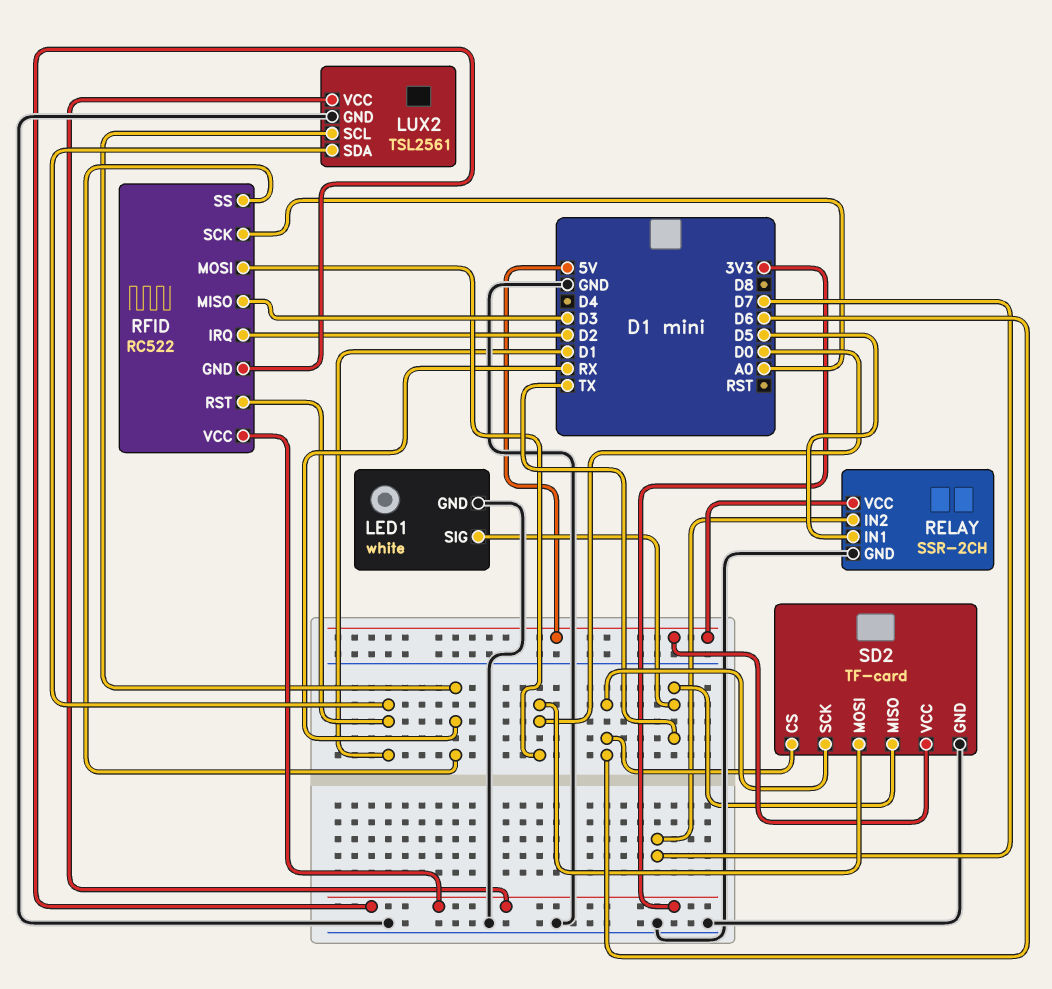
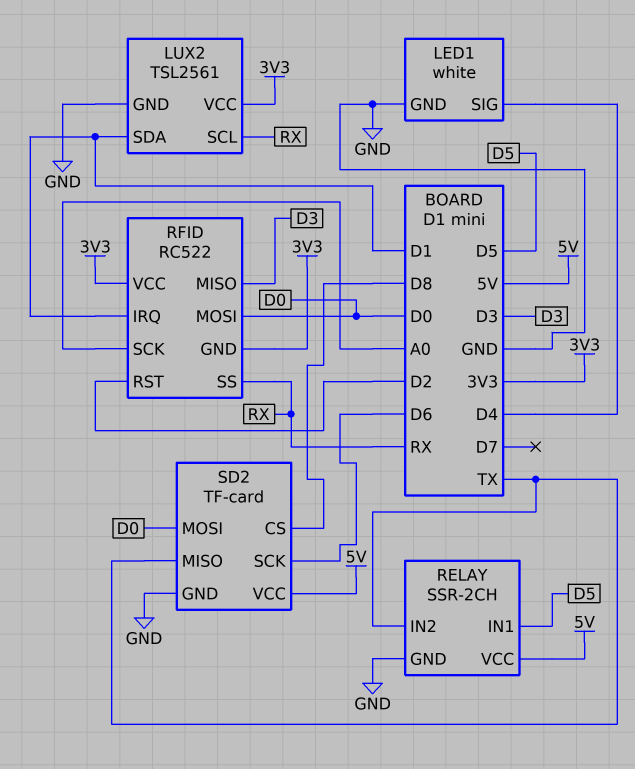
LED1 pin SIG: TX -> D4
RELAY pin IN2: D7 -> TX
RFID pin IRQ: D2 -> D1
RFID pin RST: D1 -> D2
SD2 pin CS: D6 -> D8

